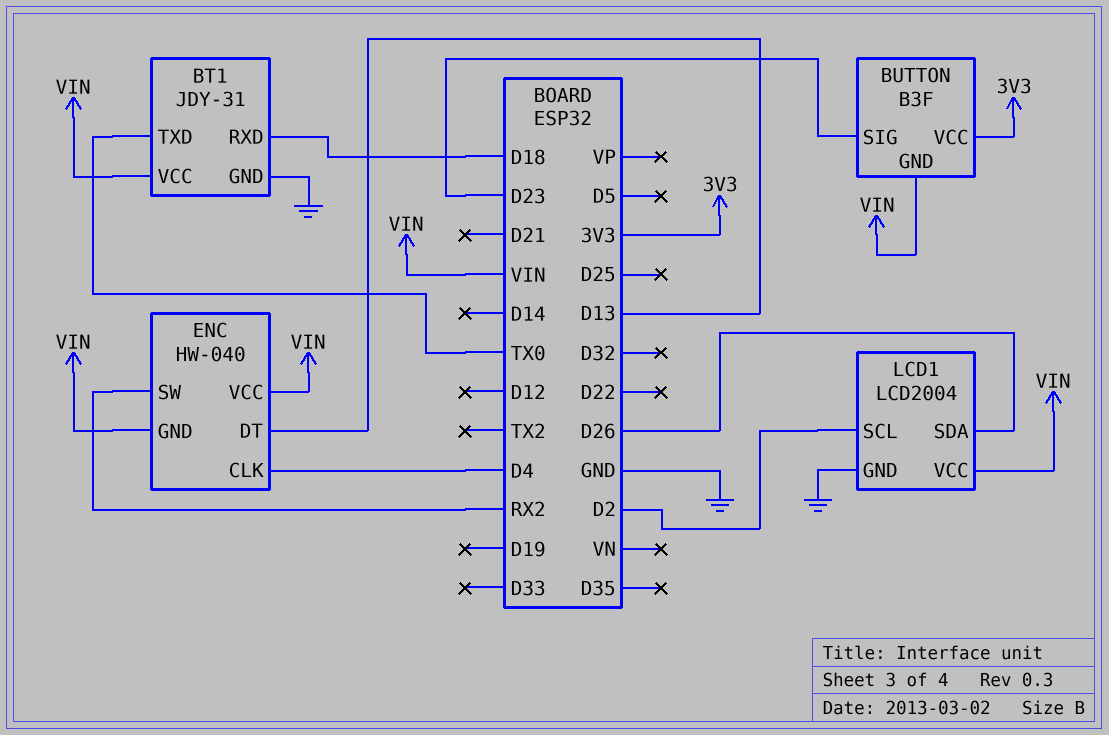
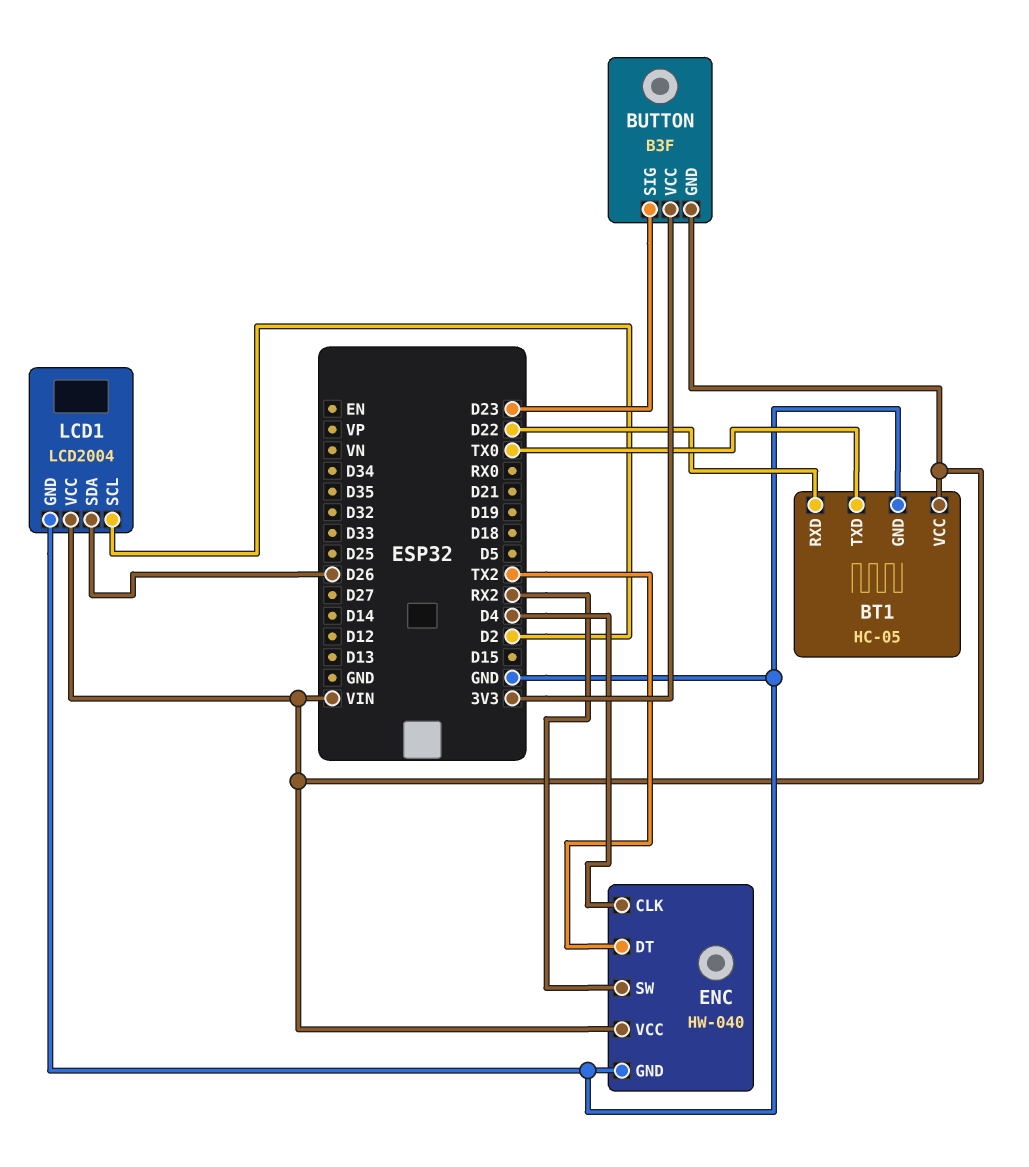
BT1: JDY-31 -> HC-05
BT1 pin RXD: D18 -> D22
ENC pin DT: D13 -> TX2
ENC pin GND: VIN -> GND

